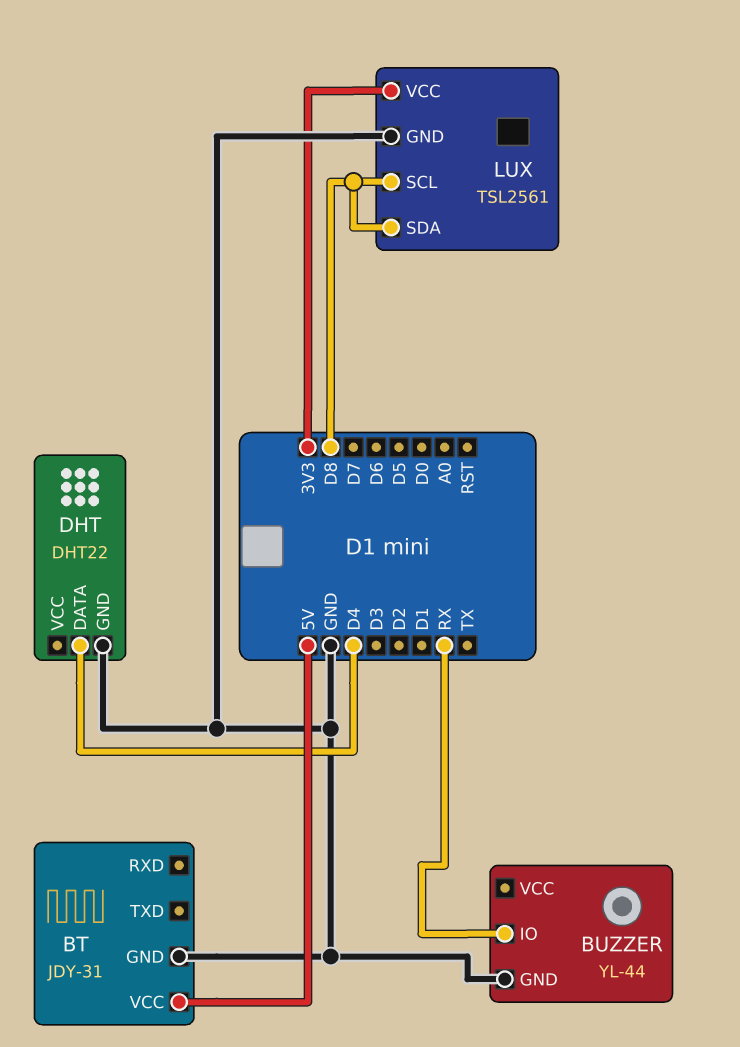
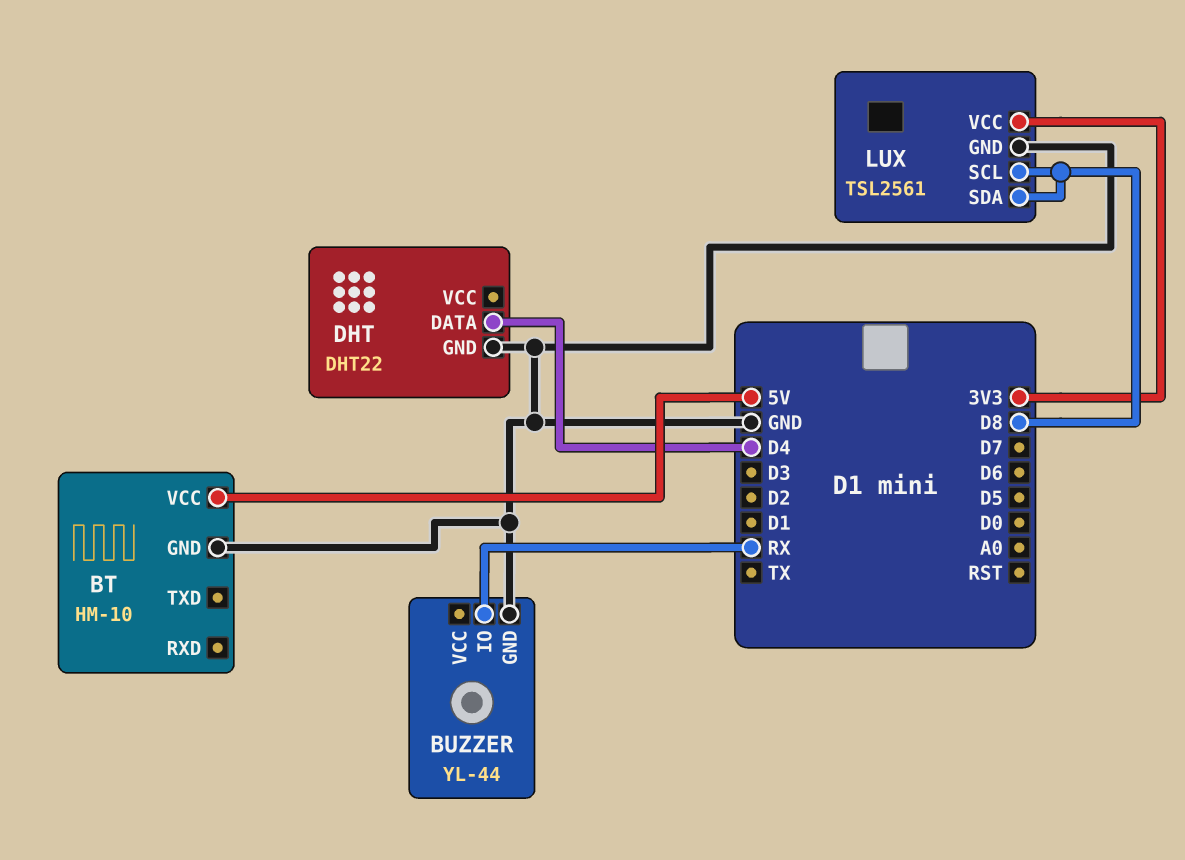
BT: JDY-31 -> HM-10

